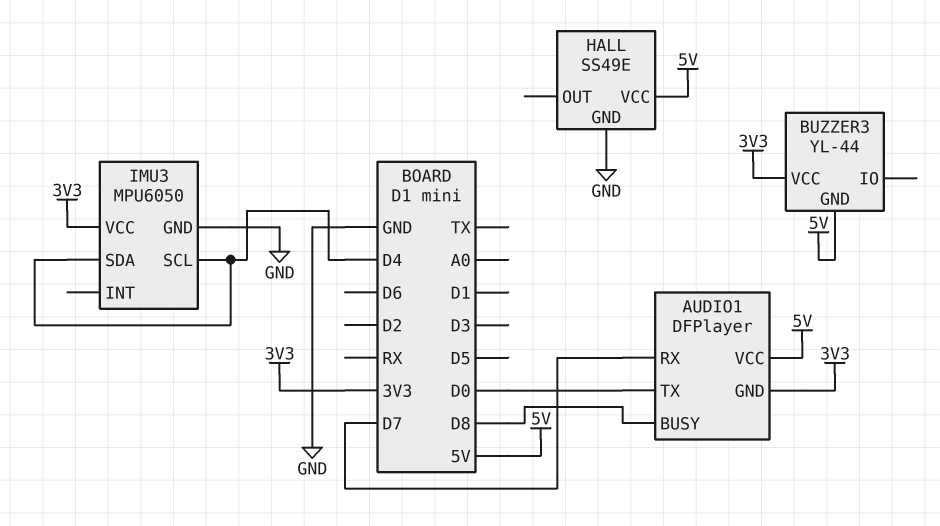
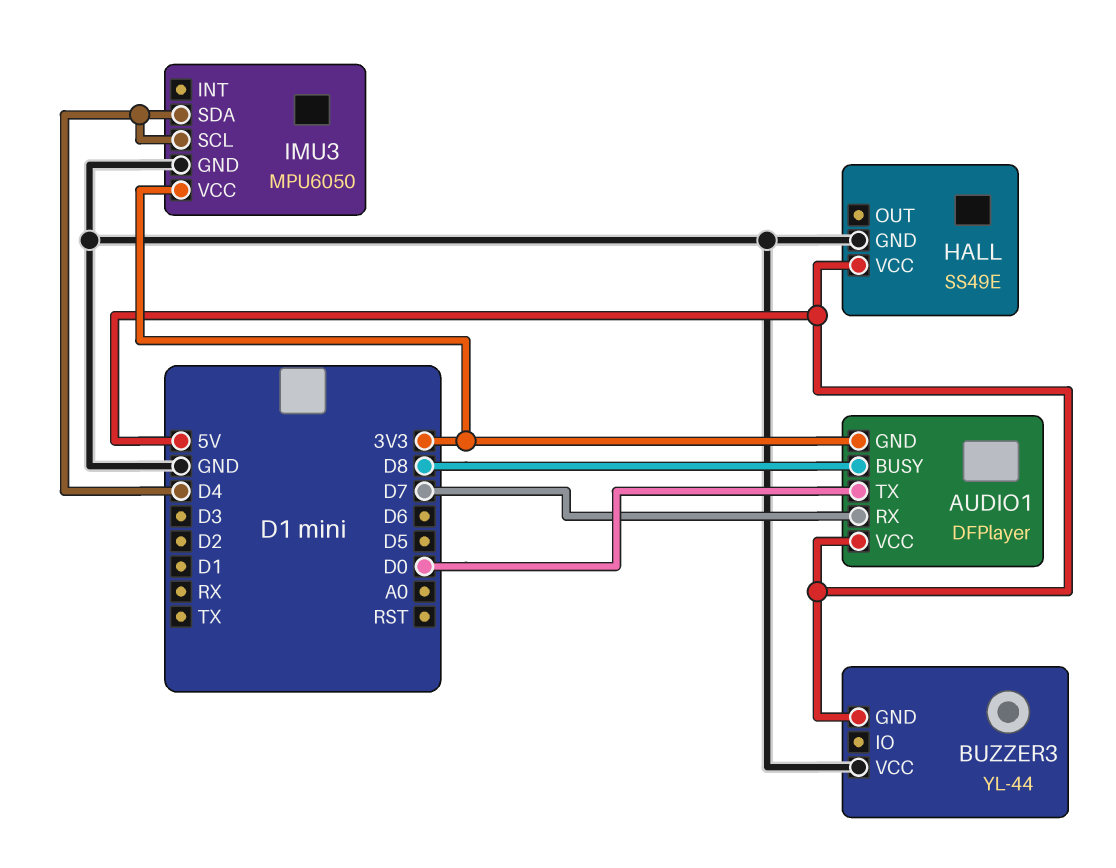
BUZZER3 pin VCC: 3V3 -> GND

